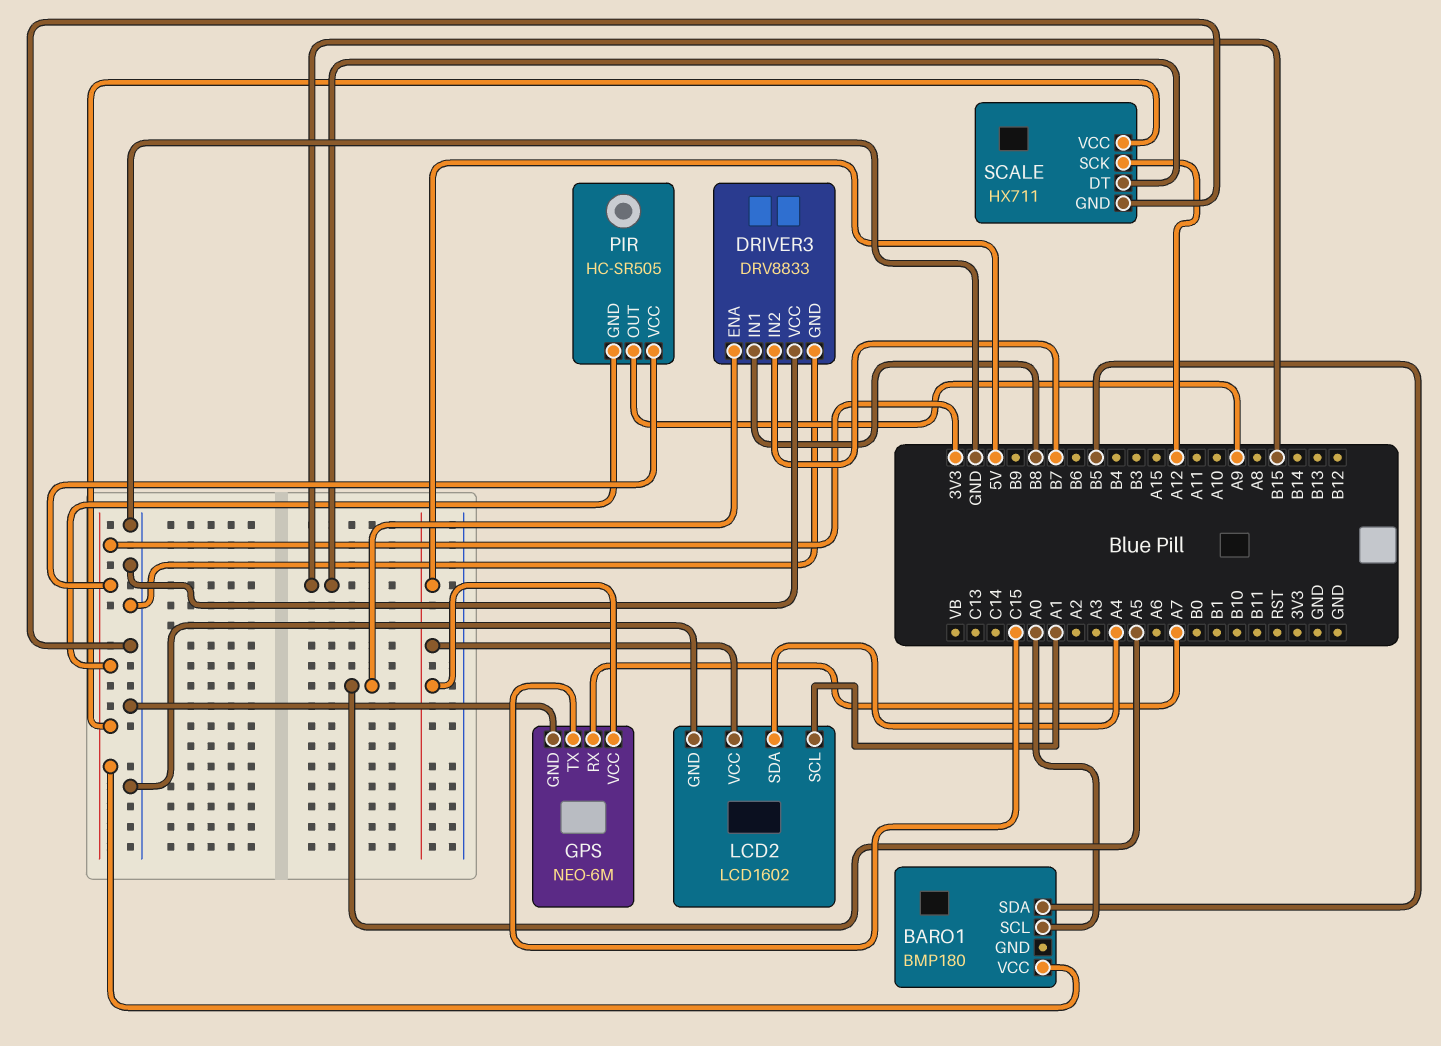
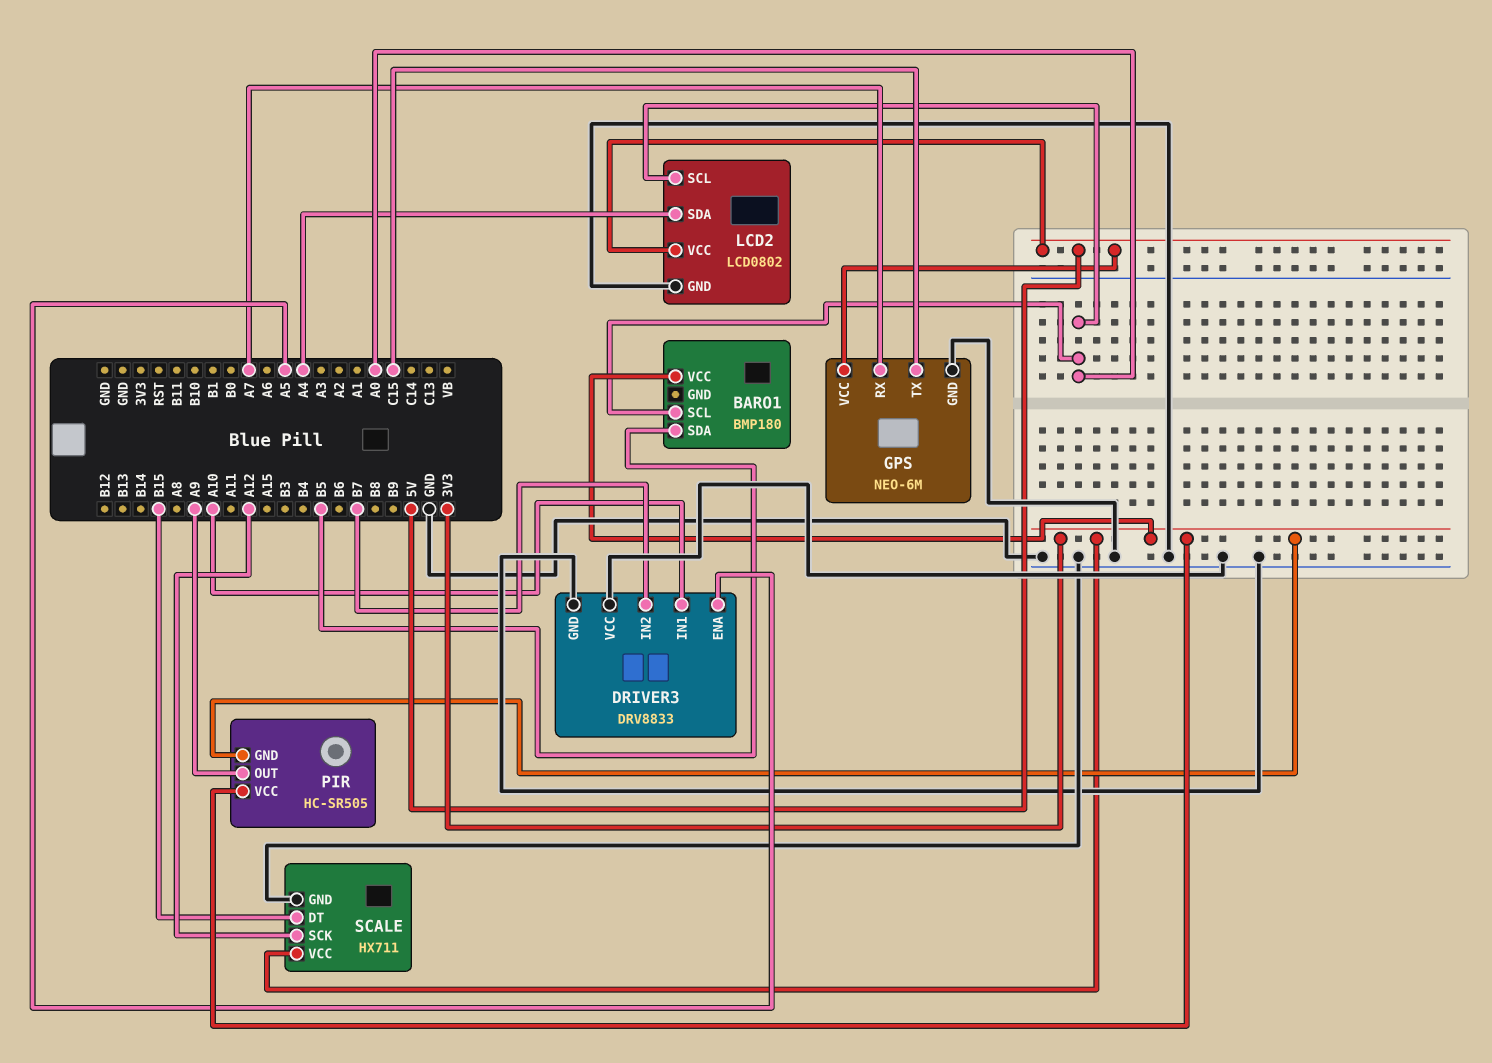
DRIVER3 pin IN1: B8 -> A10
LCD2: LCD1602 -> LCD0802
LCD2 pin SCL: A1 -> A0

